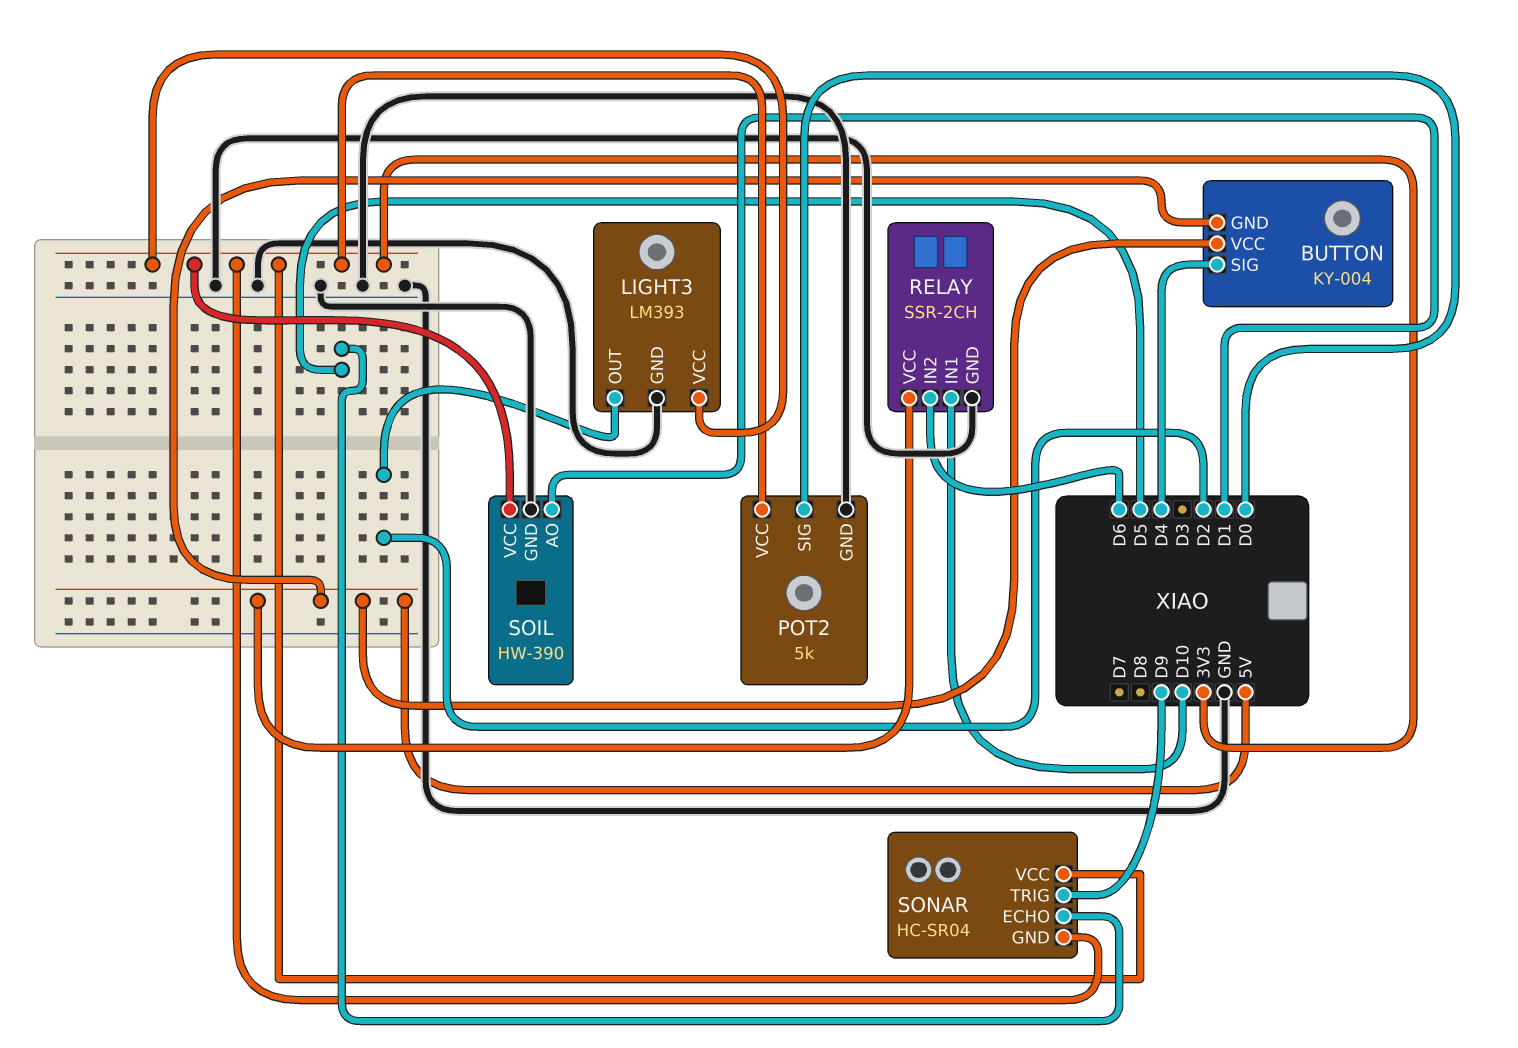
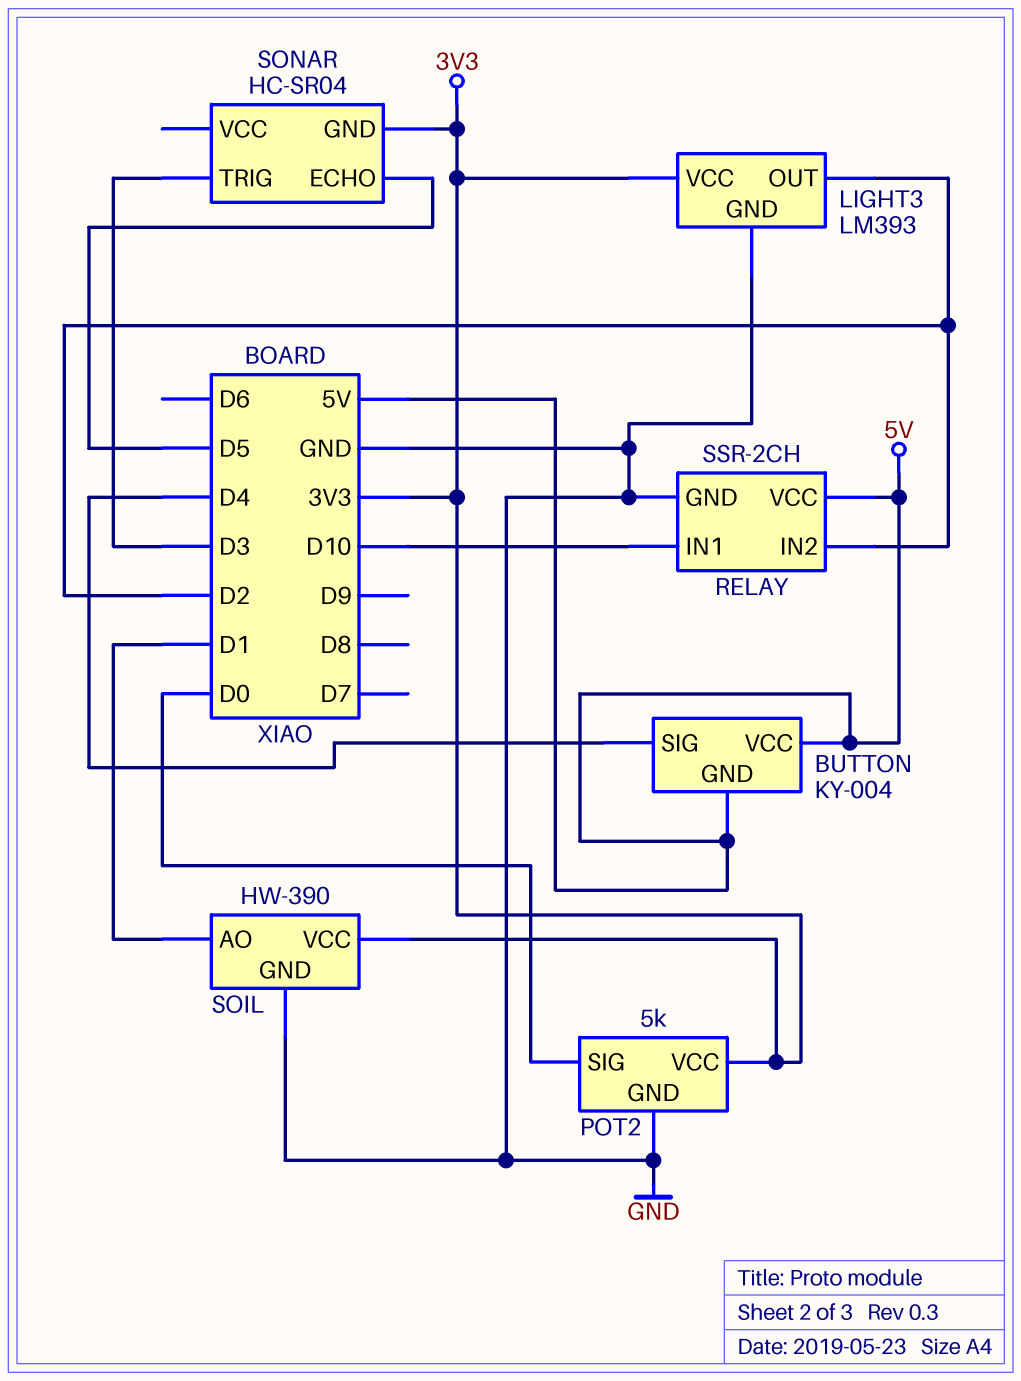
RELAY pin IN2: D6 -> D2
SONAR pin TRIG: D9 -> D3
SONAR pin VCC: 3V3 -> none

